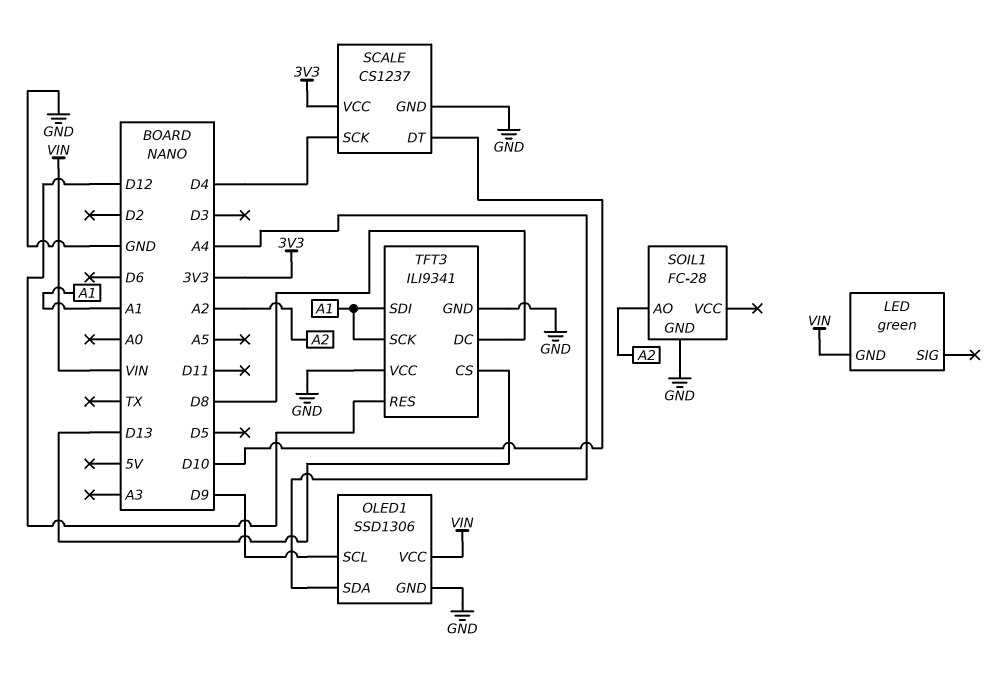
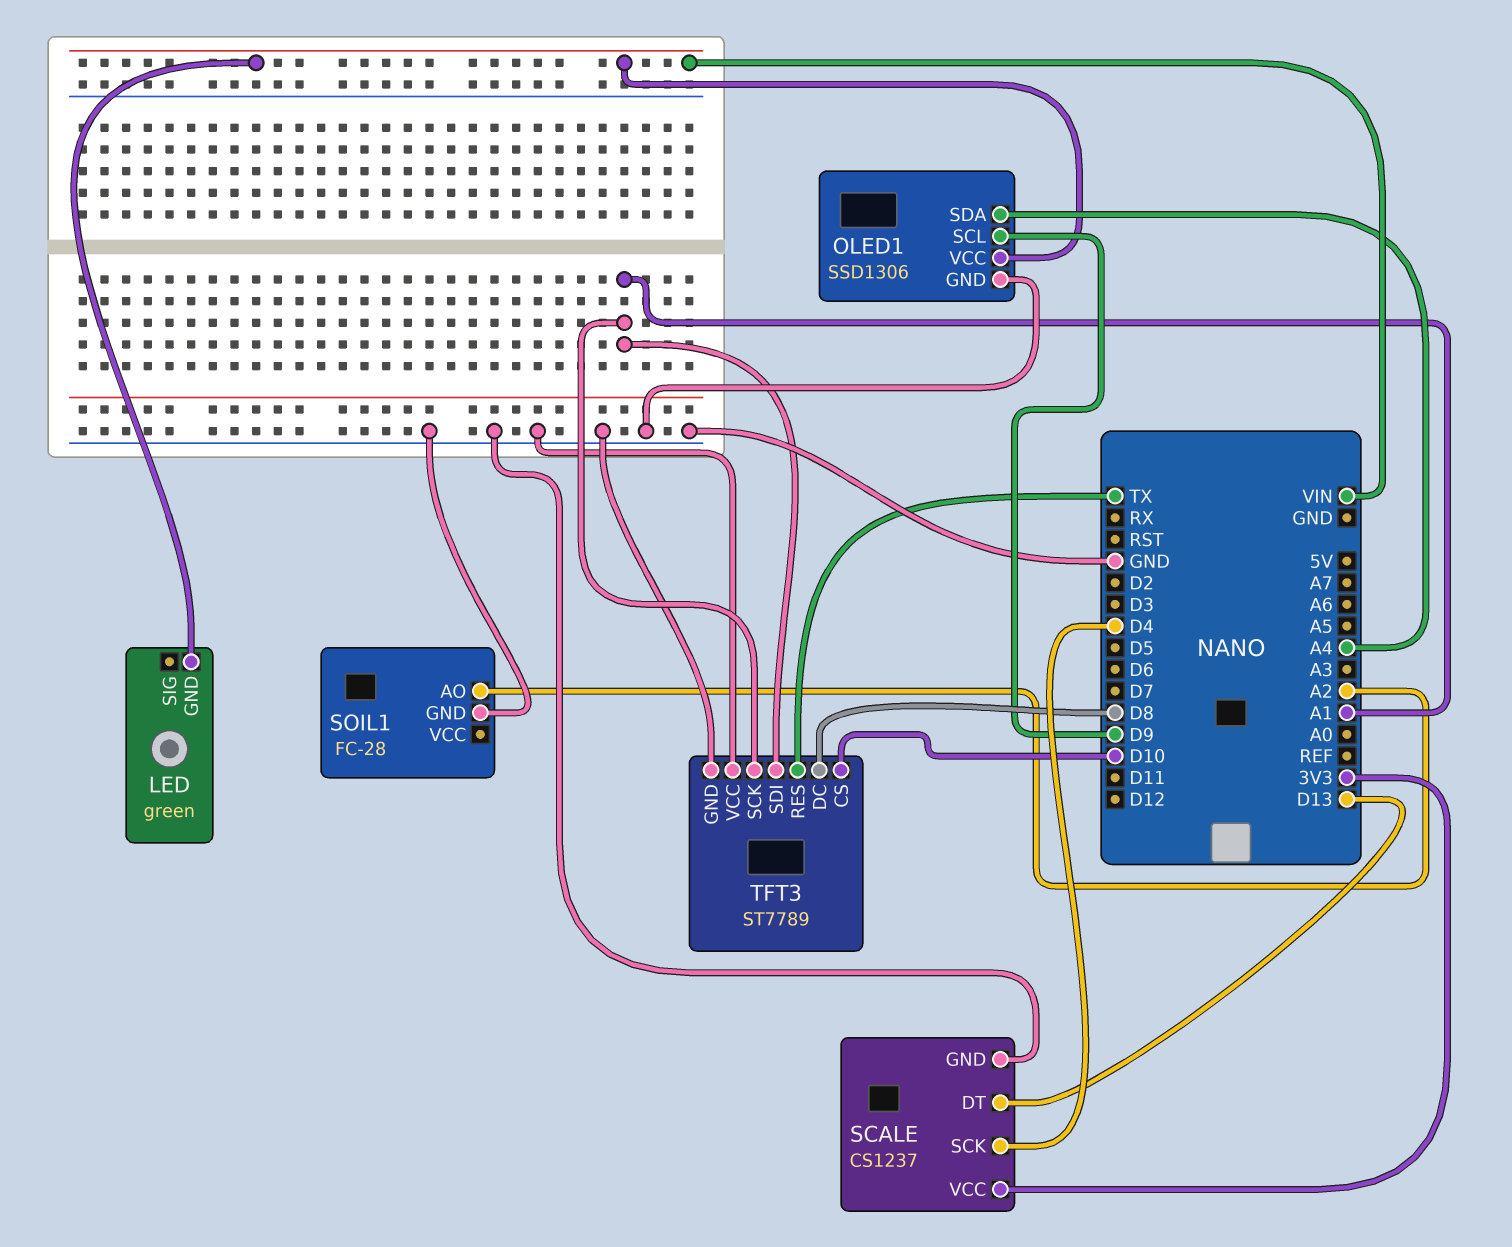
SCALE pin DT: D10 -> D13
TFT3: ILI9341 -> ST7789
TFT3 pin CS: D13 -> D10
TFT3 pin RES: D12 -> TX

